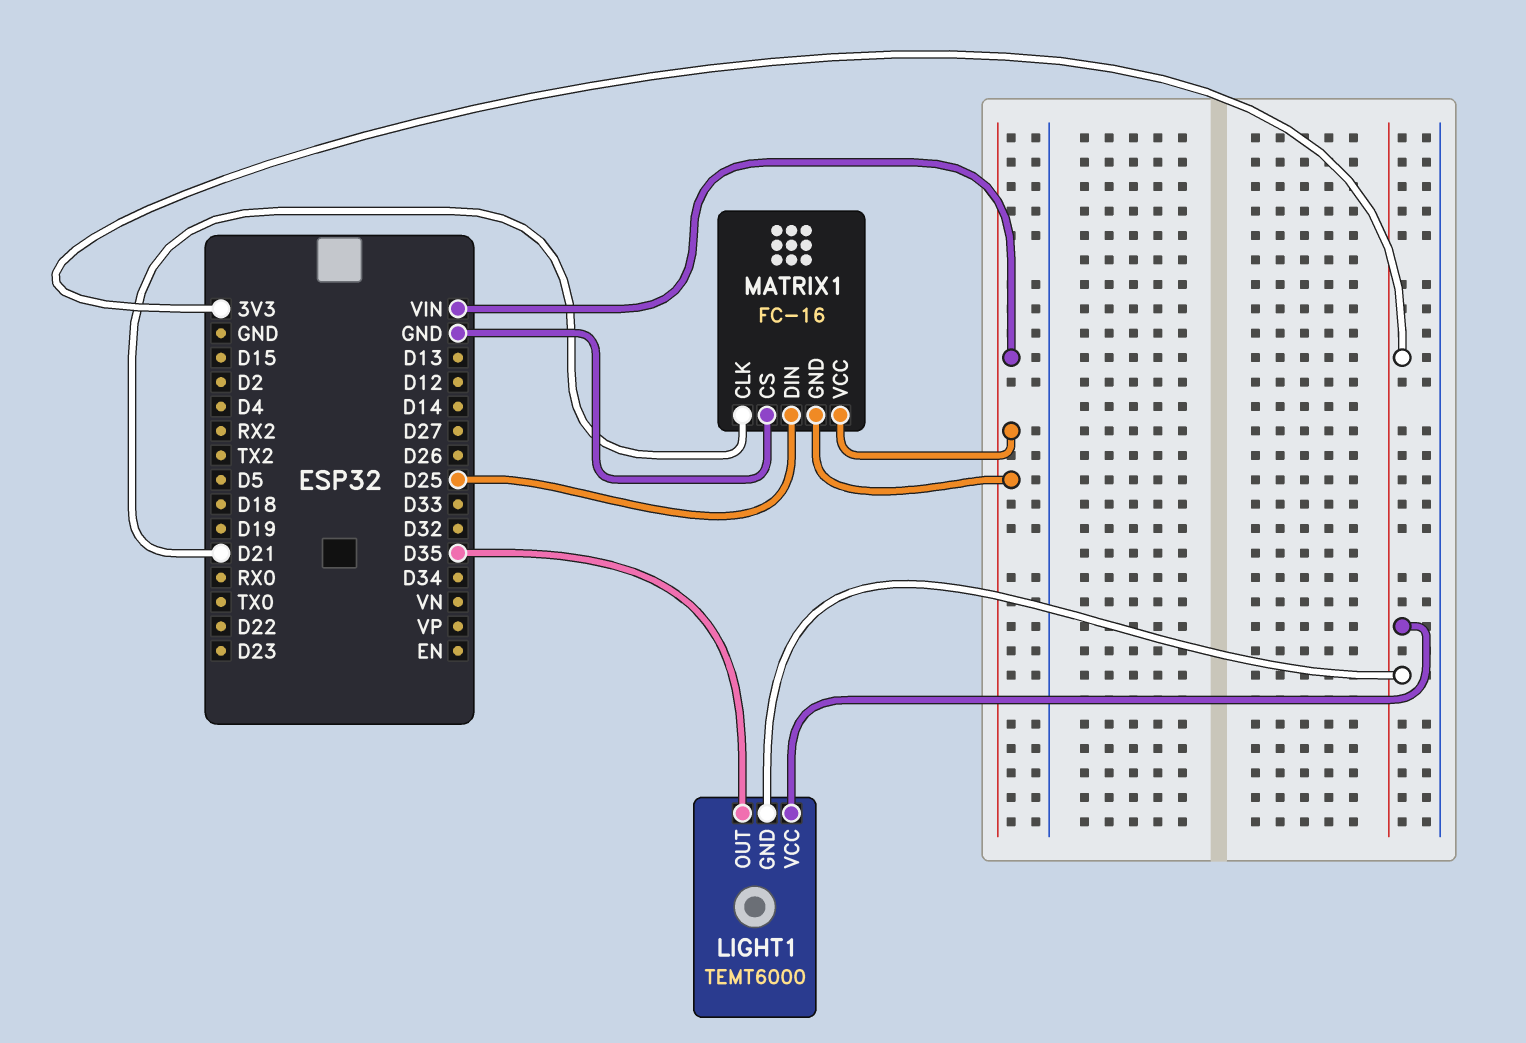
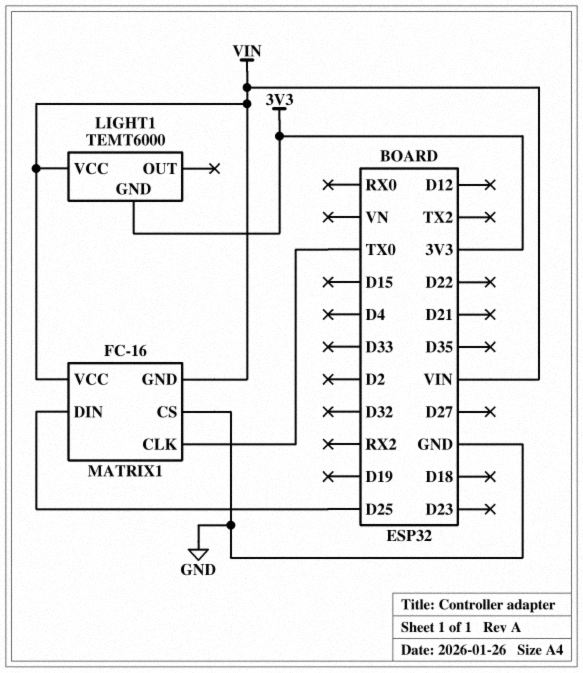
LIGHT1 pin OUT: D35 -> none
LIGHT1 pin VCC: 3V3 -> VIN
MATRIX1 pin CLK: D21 -> TX0

